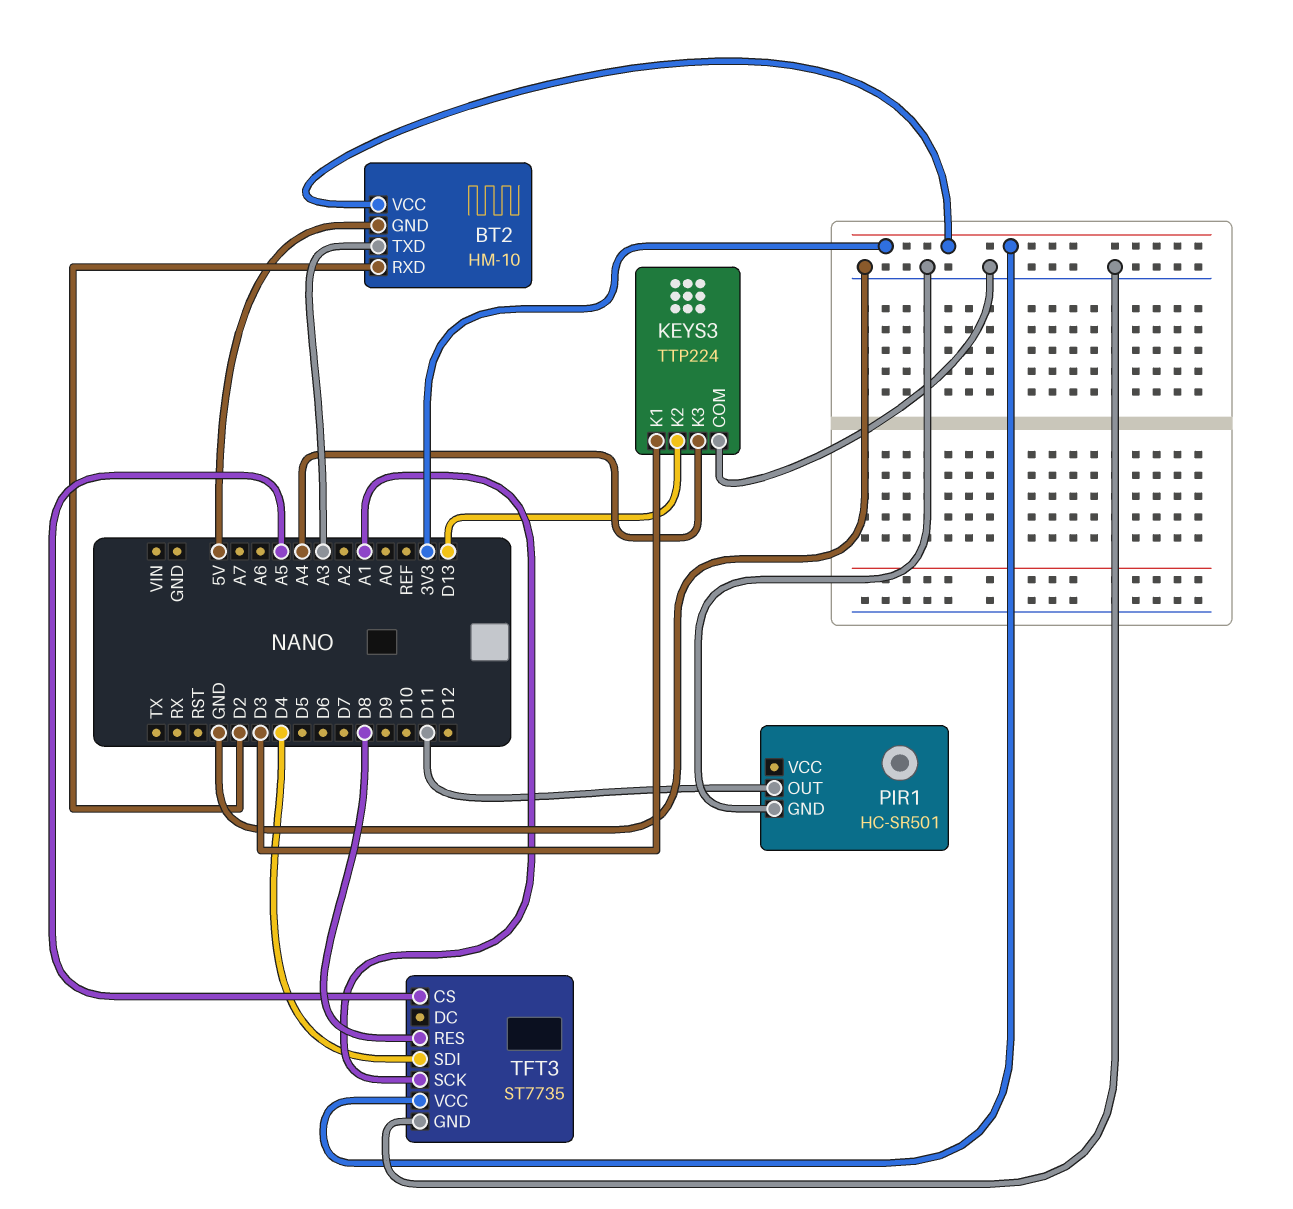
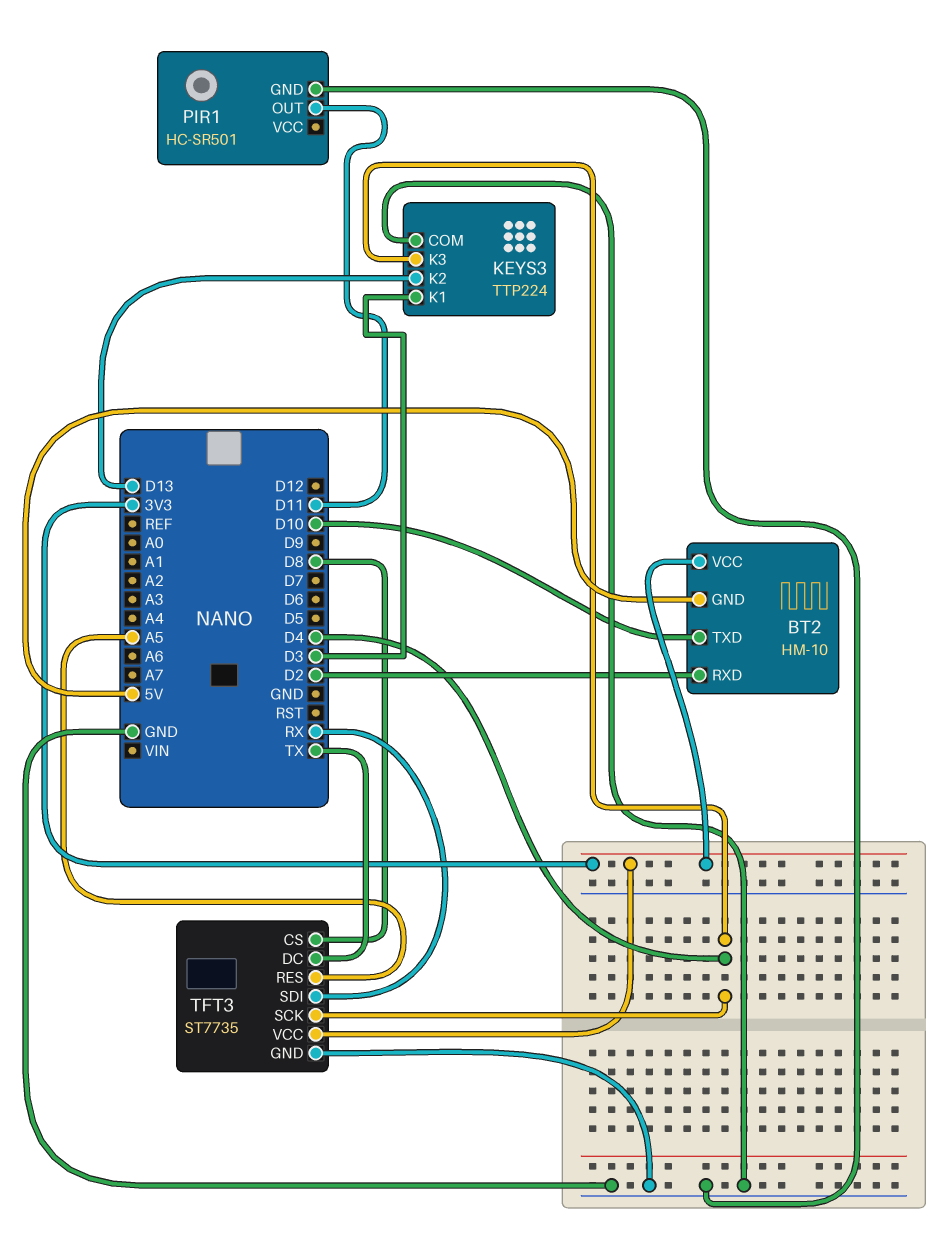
BT2 pin TXD: A3 -> D10
KEYS3 pin K3: A4 -> D4
TFT3 pin CS: A5 -> D8
TFT3 pin DC: none -> TX
TFT3 pin RES: D8 -> A5
TFT3 pin SCK: A1 -> D4
TFT3 pin SDI: D4 -> RX

